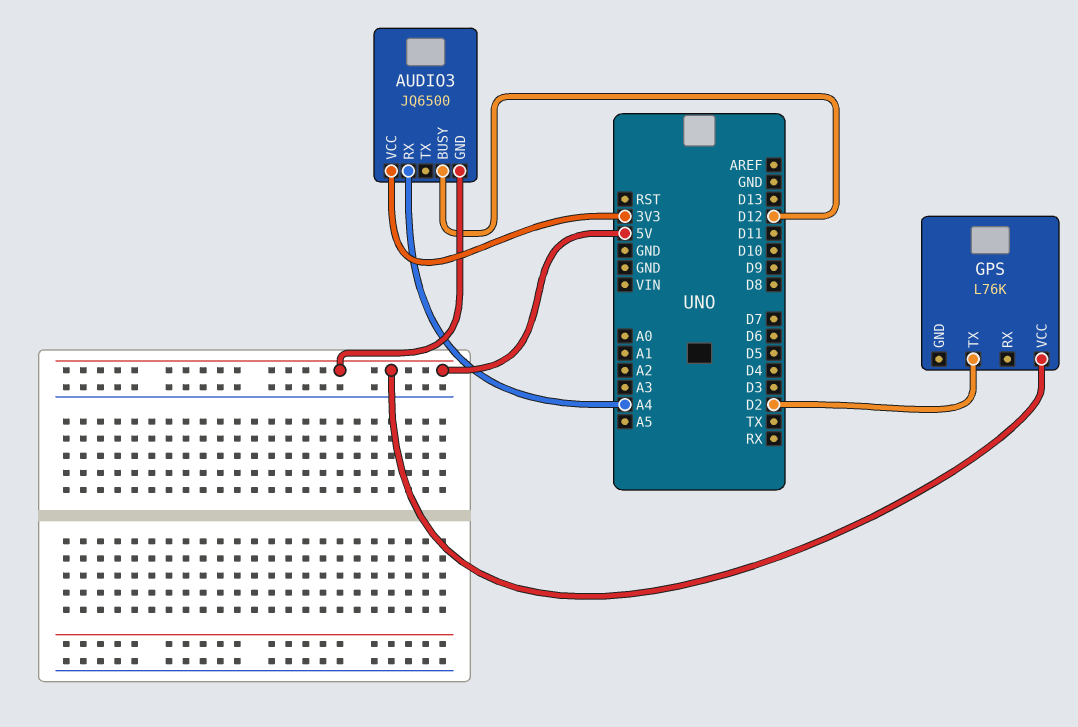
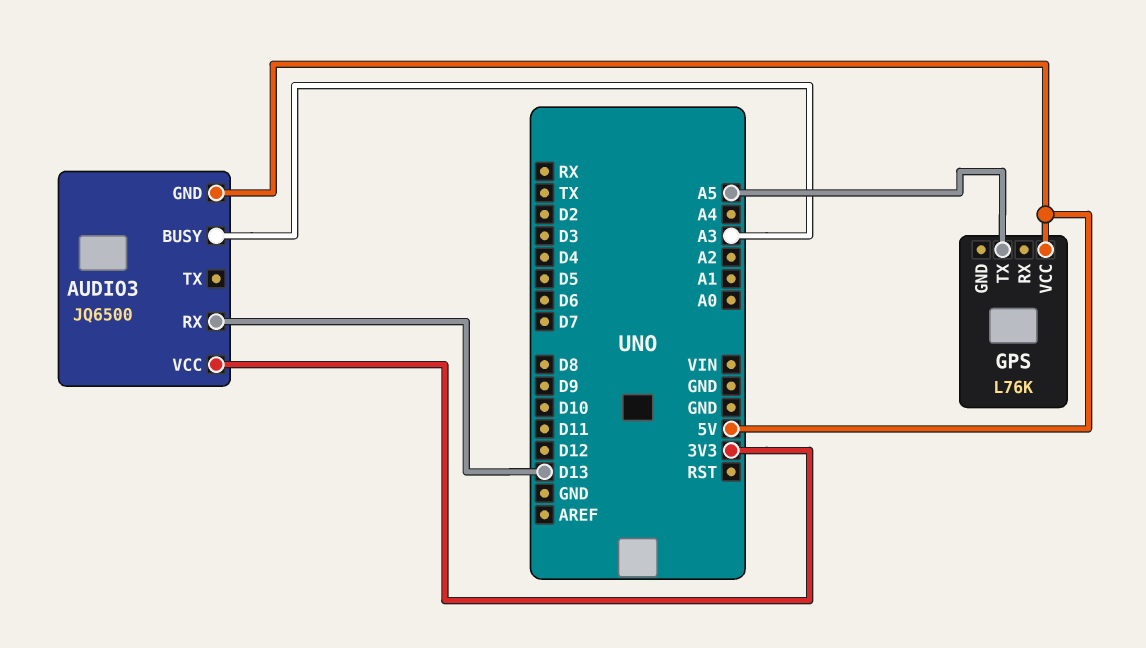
AUDIO3 pin BUSY: D12 -> A3
AUDIO3 pin RX: A4 -> D13
GPS pin TX: D2 -> A5

